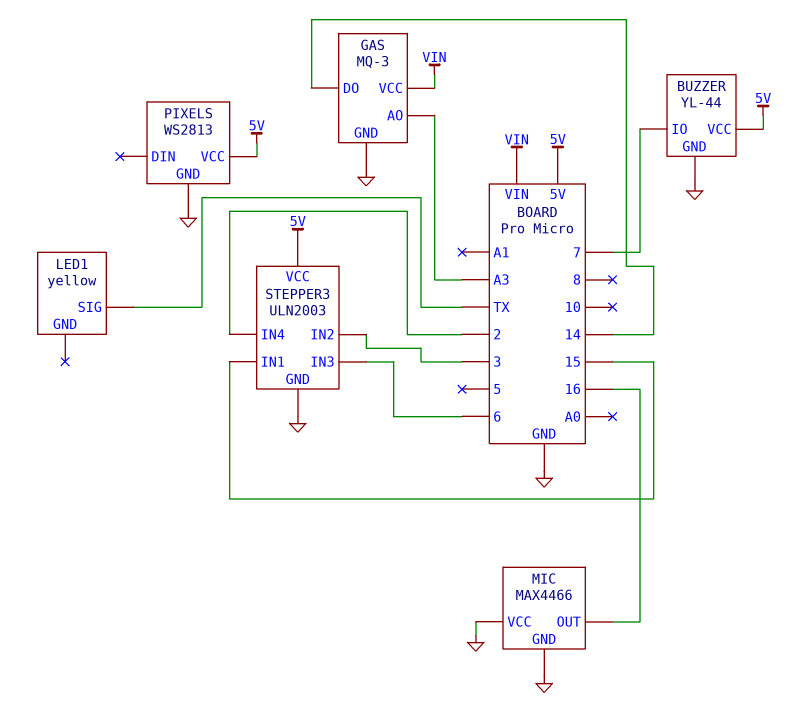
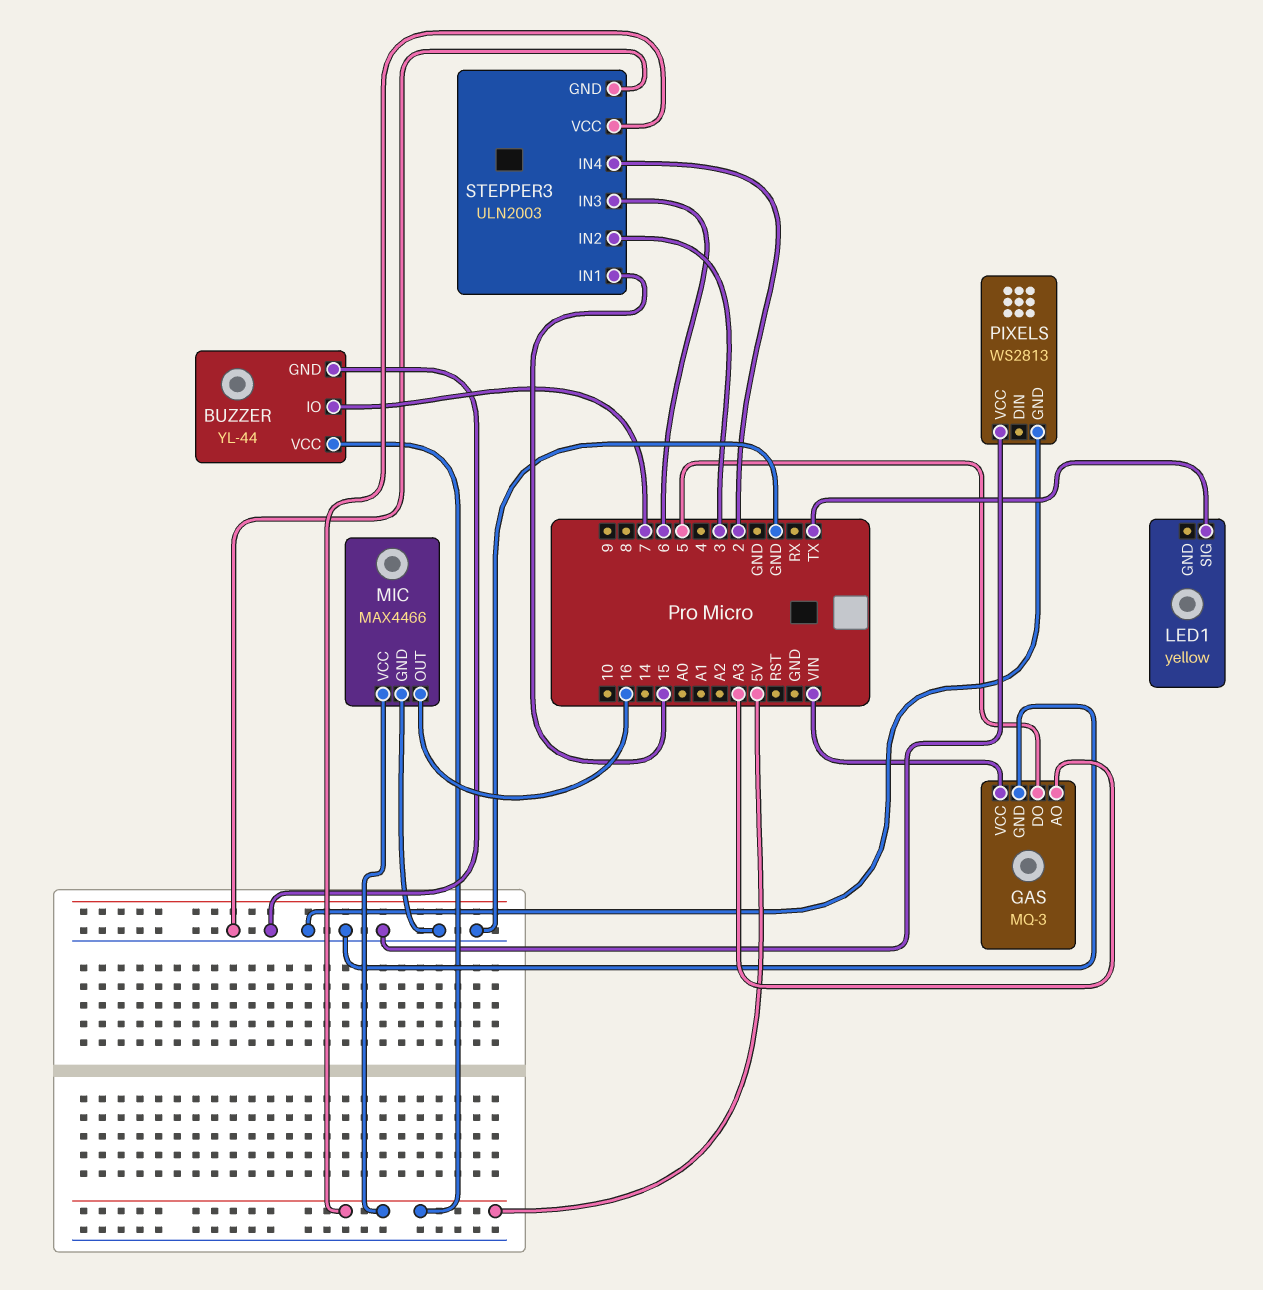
GAS pin DO: 14 -> 5
MIC pin VCC: GND -> 5V
PIXELS pin VCC: 5V -> GND

